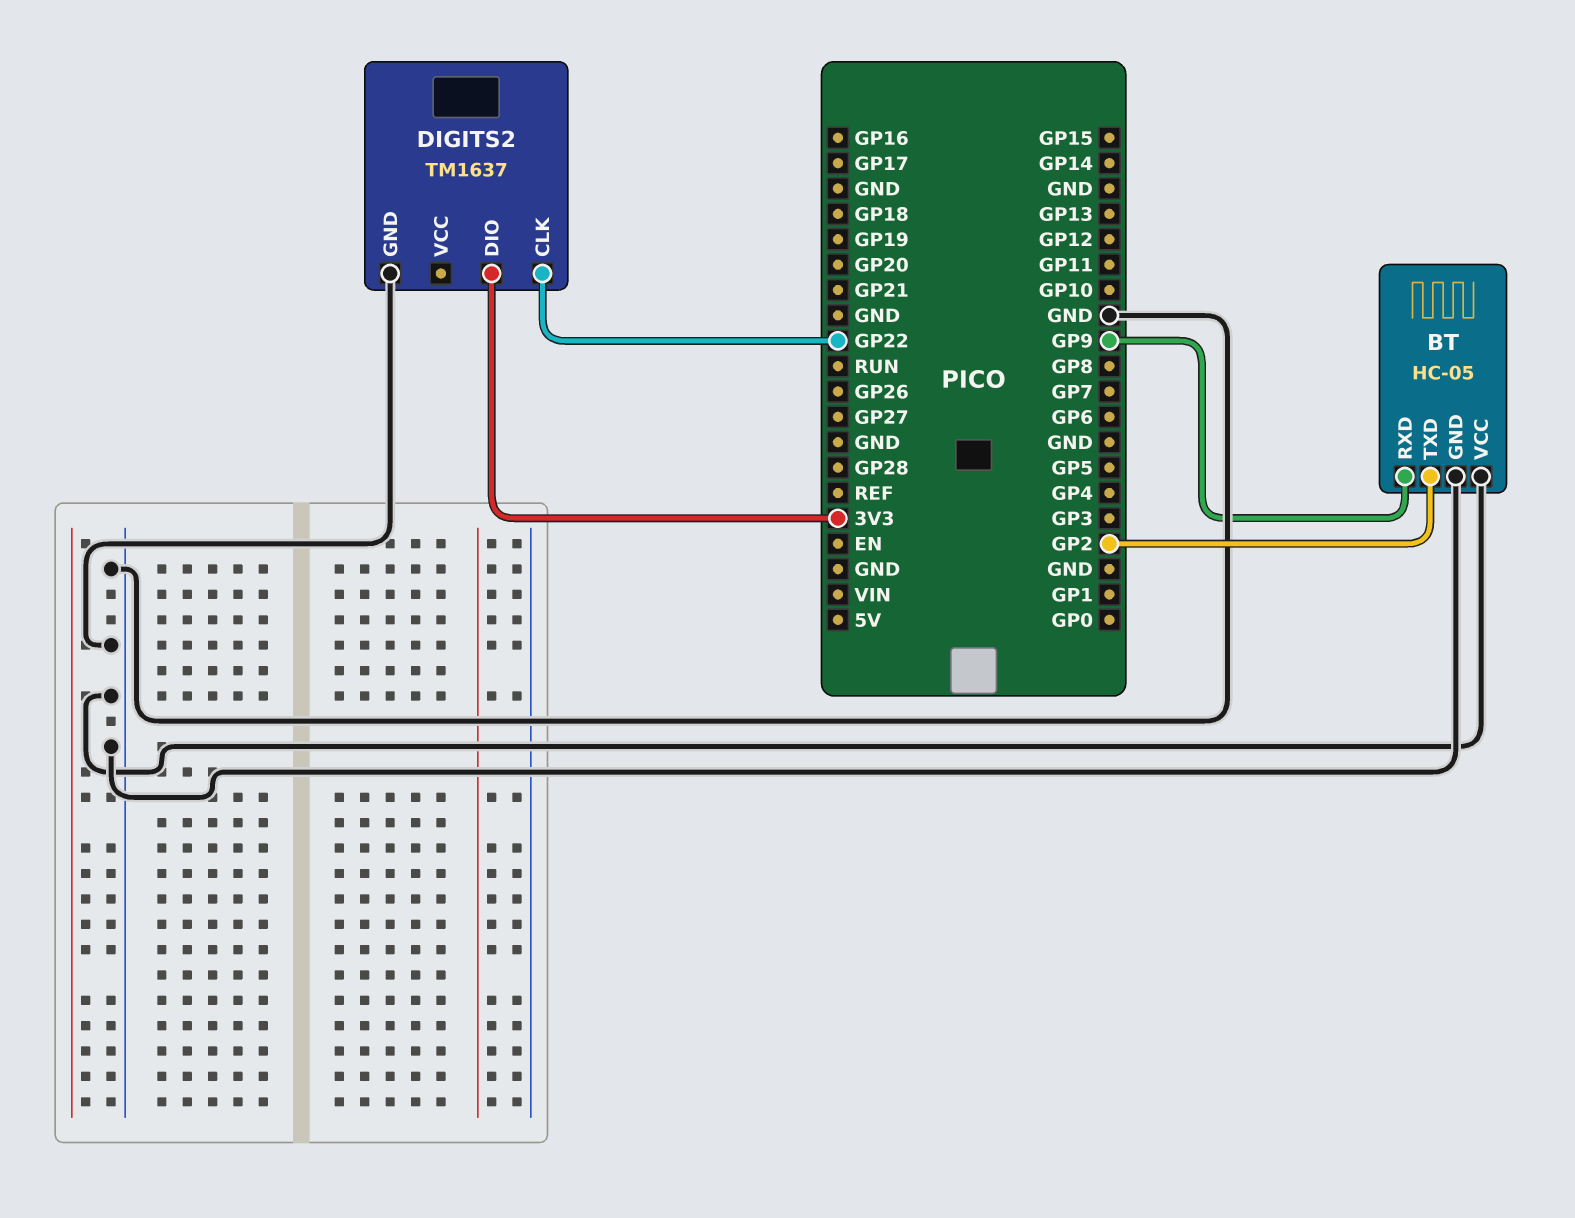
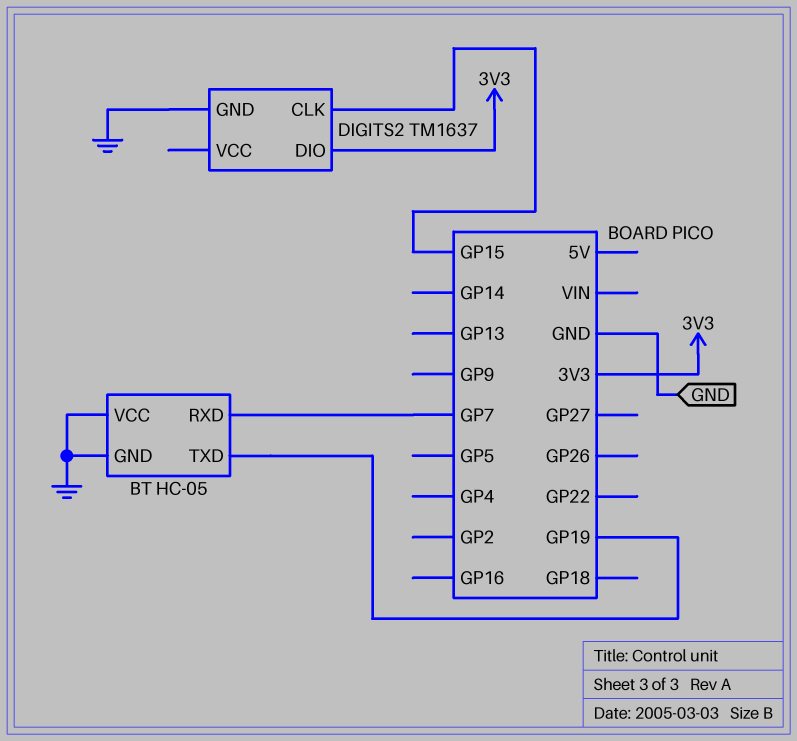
BT pin RXD: GP9 -> GP7
BT pin TXD: GP2 -> GP19
DIGITS2 pin CLK: GP22 -> GP15

